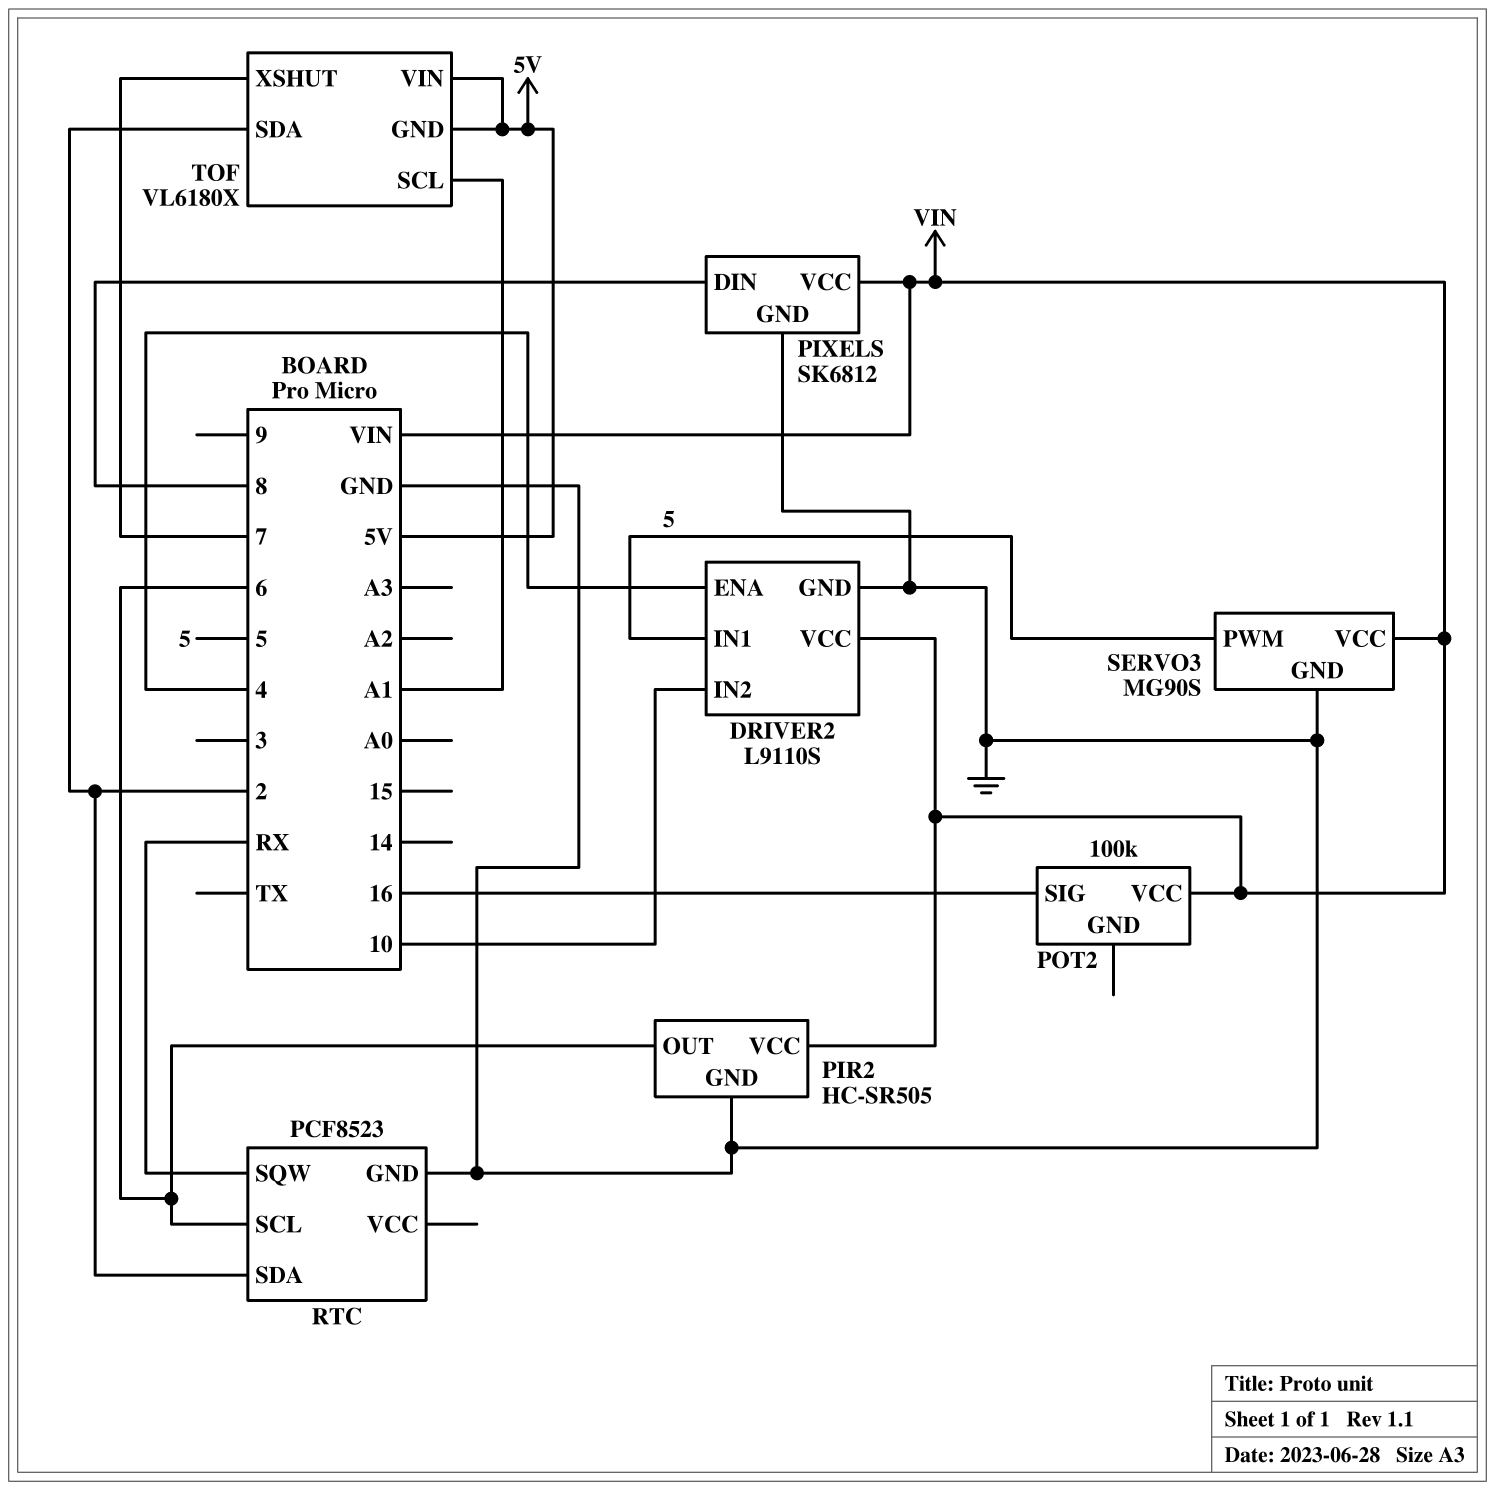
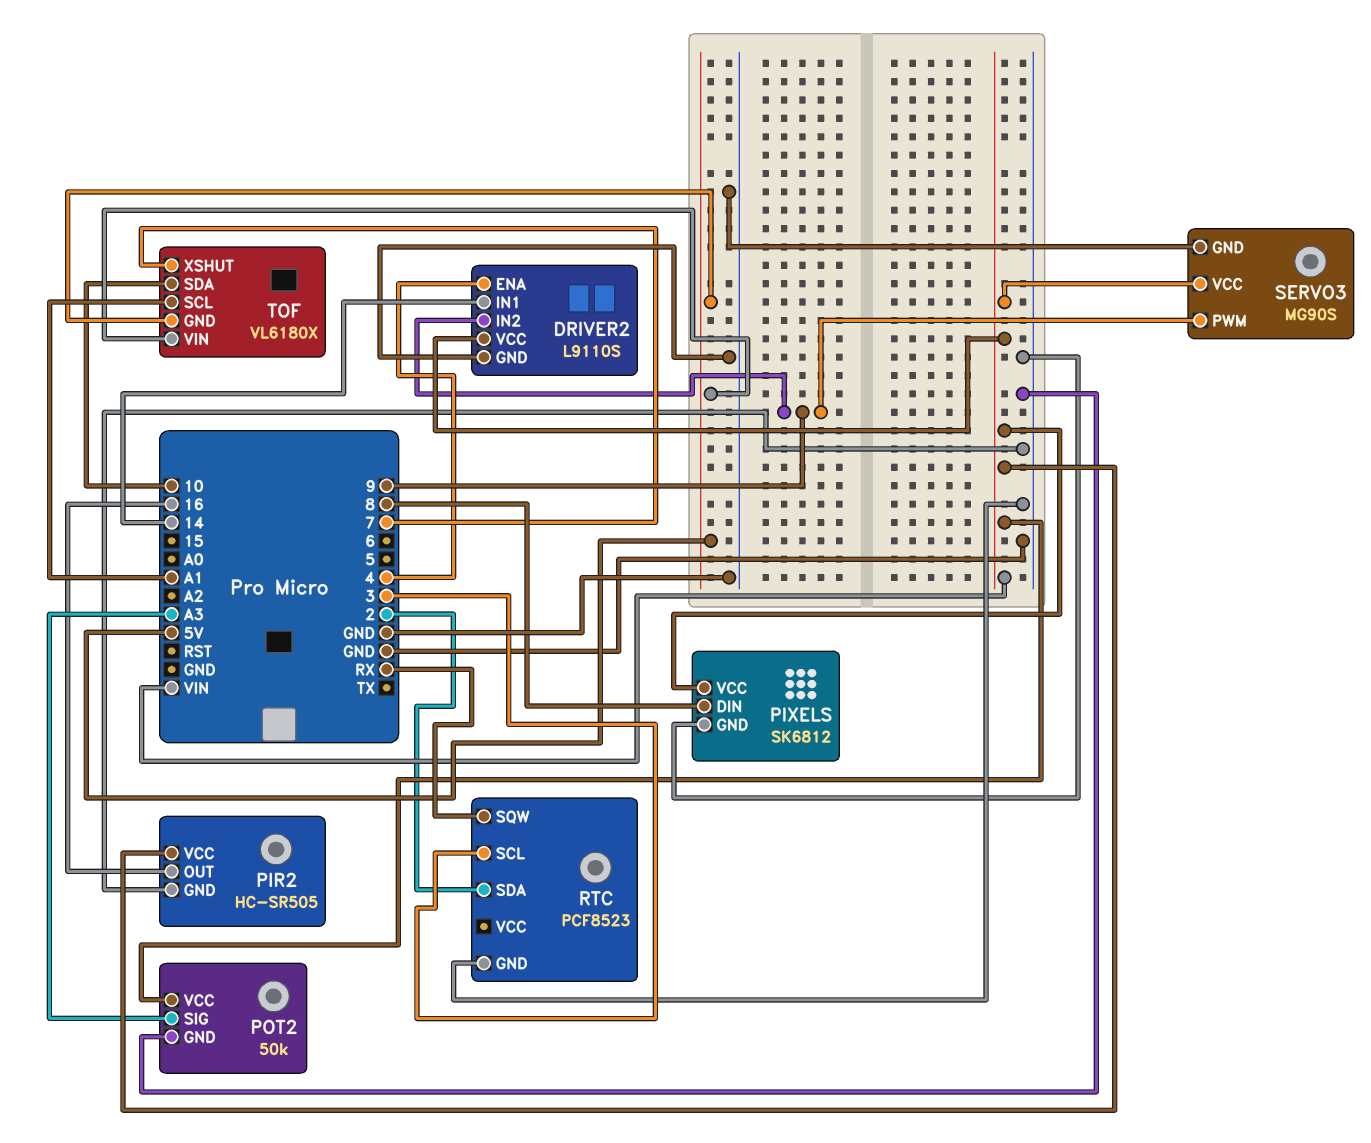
DRIVER2 pin IN1: 5 -> 14
DRIVER2 pin IN2: 10 -> 9
PIR2 pin OUT: 6 -> 16
POT2: 100k -> 50k
POT2 pin GND: none -> GND
POT2 pin SIG: 16 -> A3
RTC pin SCL: 6 -> 3
SERVO3 pin PWM: 5 -> 9
TOF pin SDA: 2 -> 10

